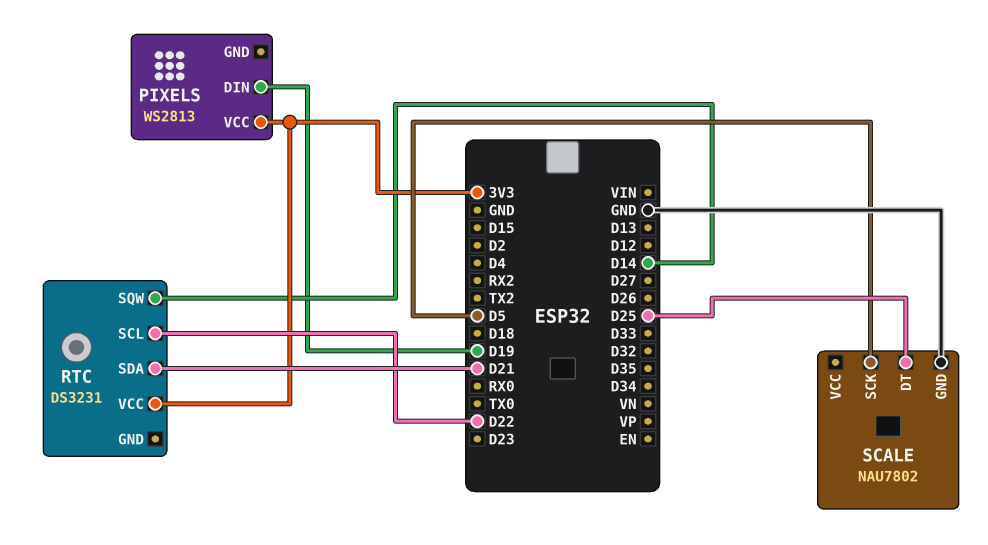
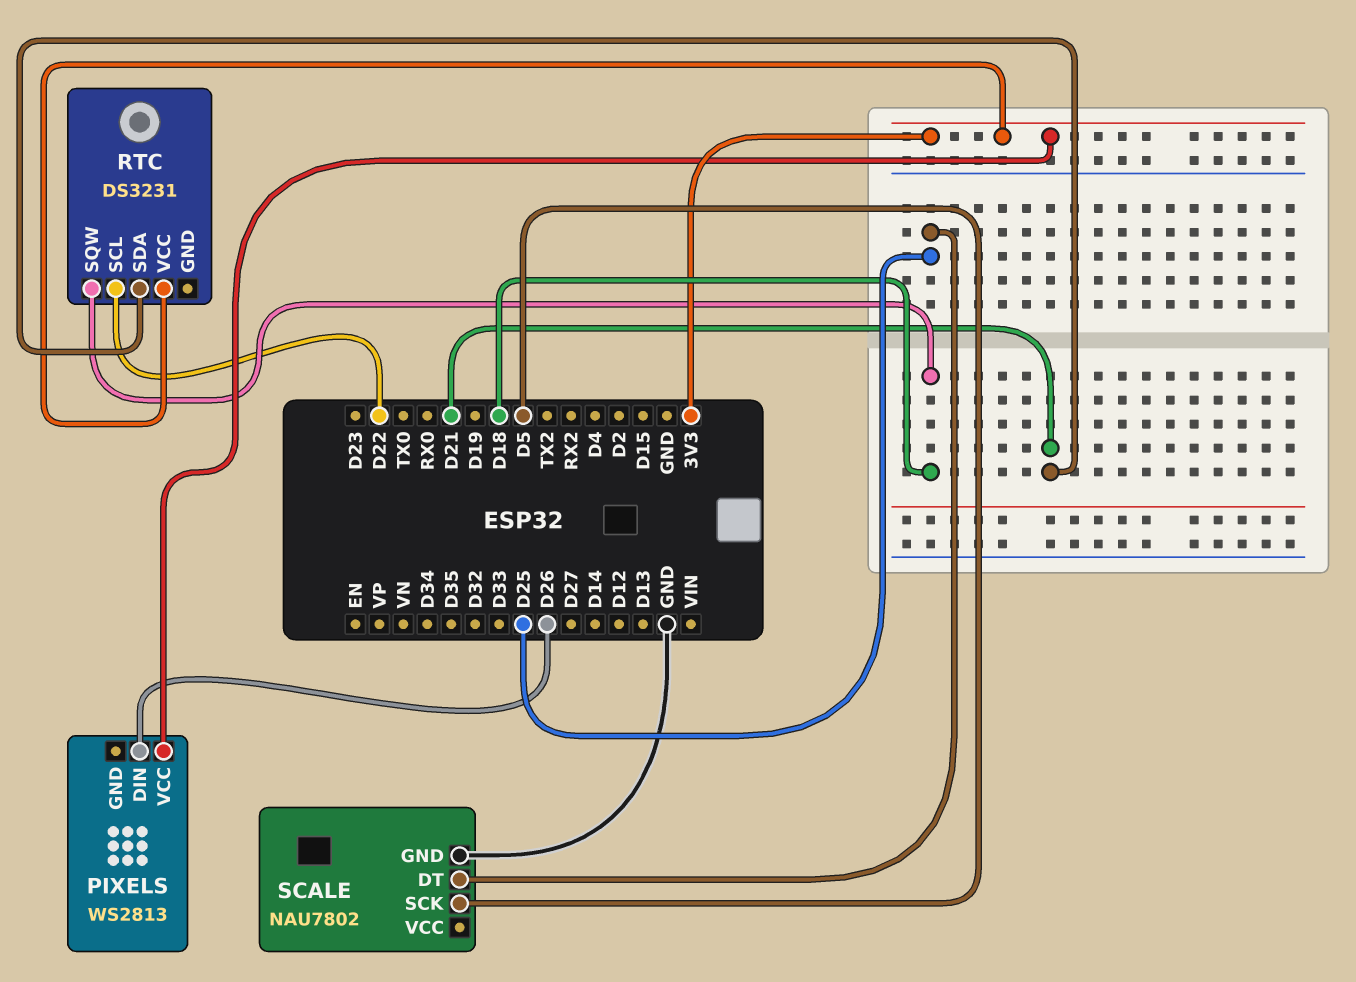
PIXELS pin DIN: D19 -> D26
RTC pin SQW: D14 -> D18

